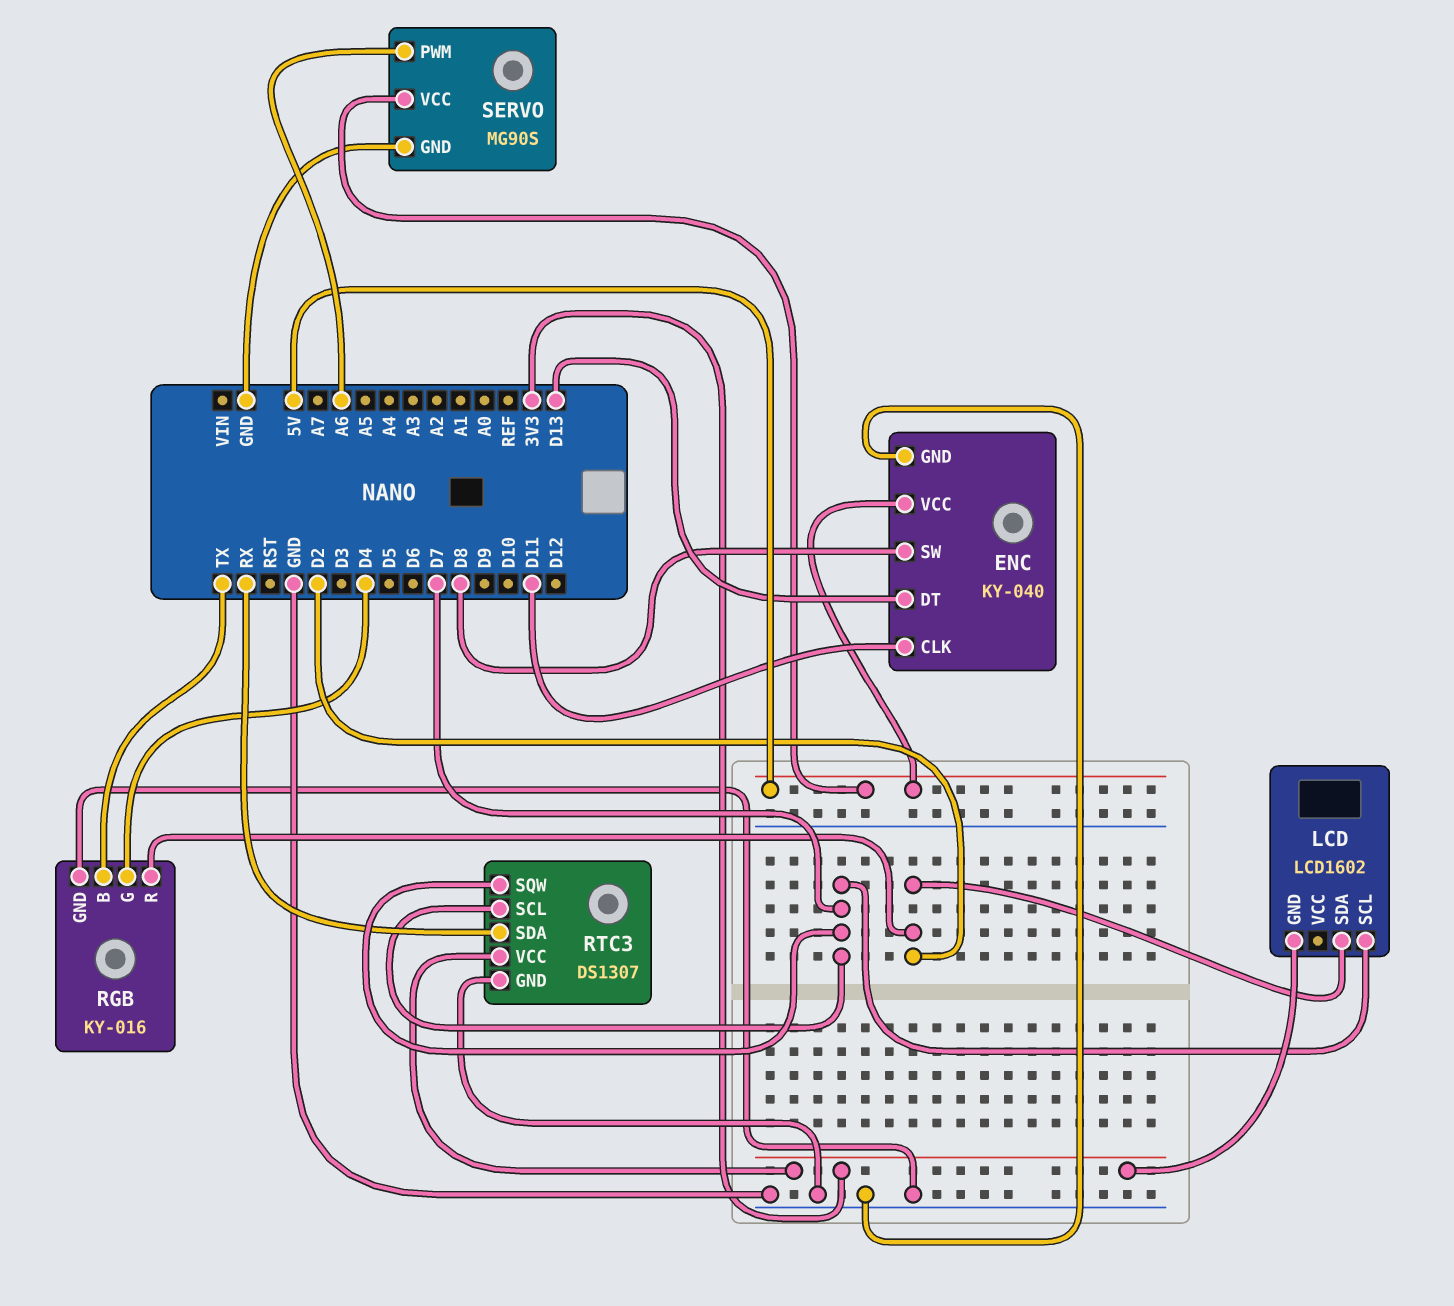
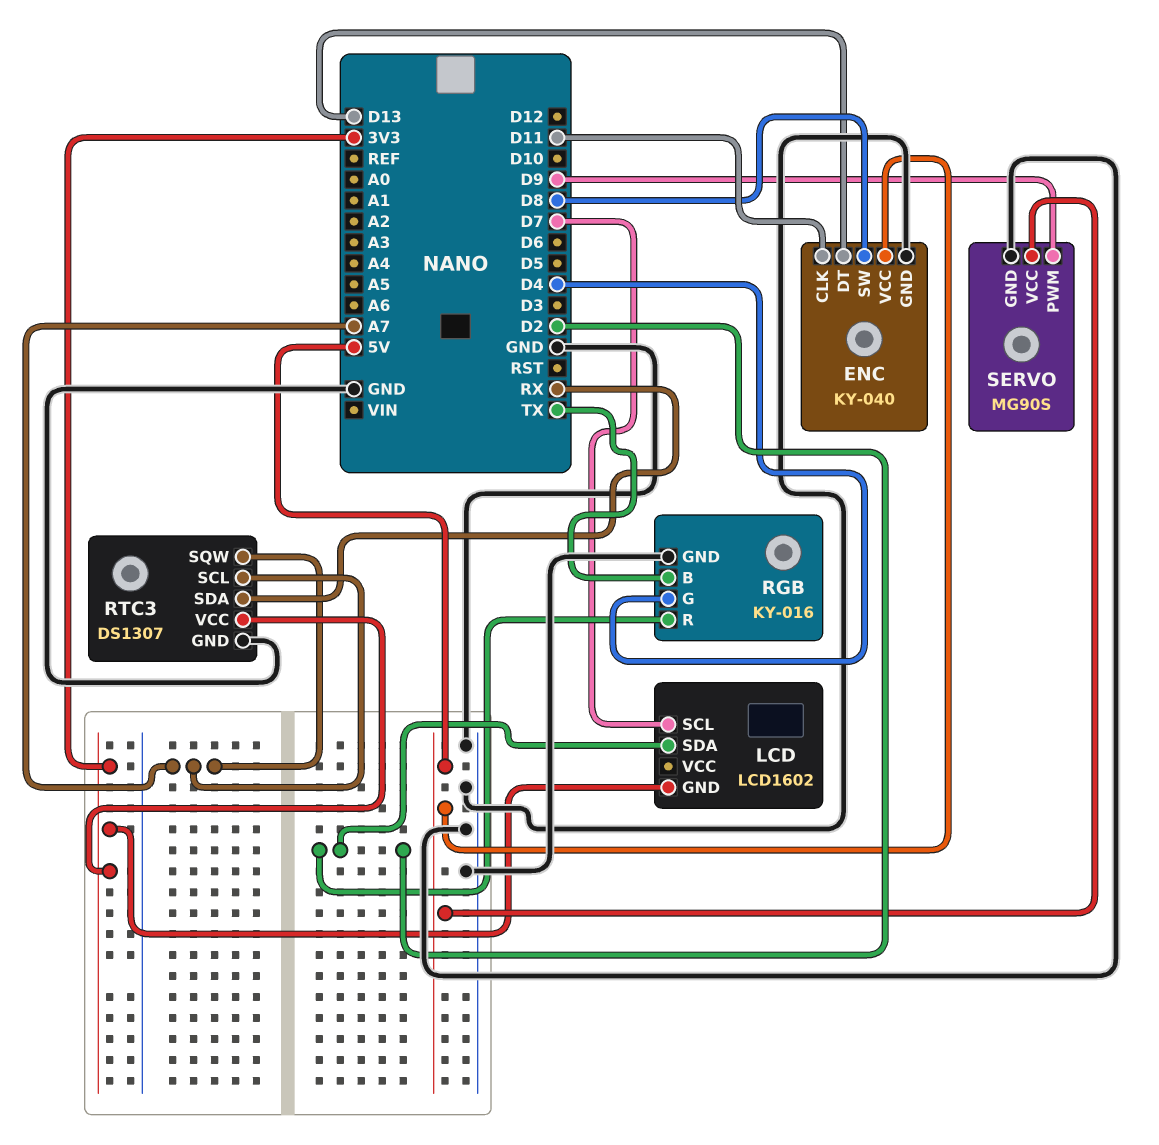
RTC3 pin SCL: D7 -> A7
RTC3 pin SQW: D7 -> A7
SERVO pin PWM: A6 -> D9

